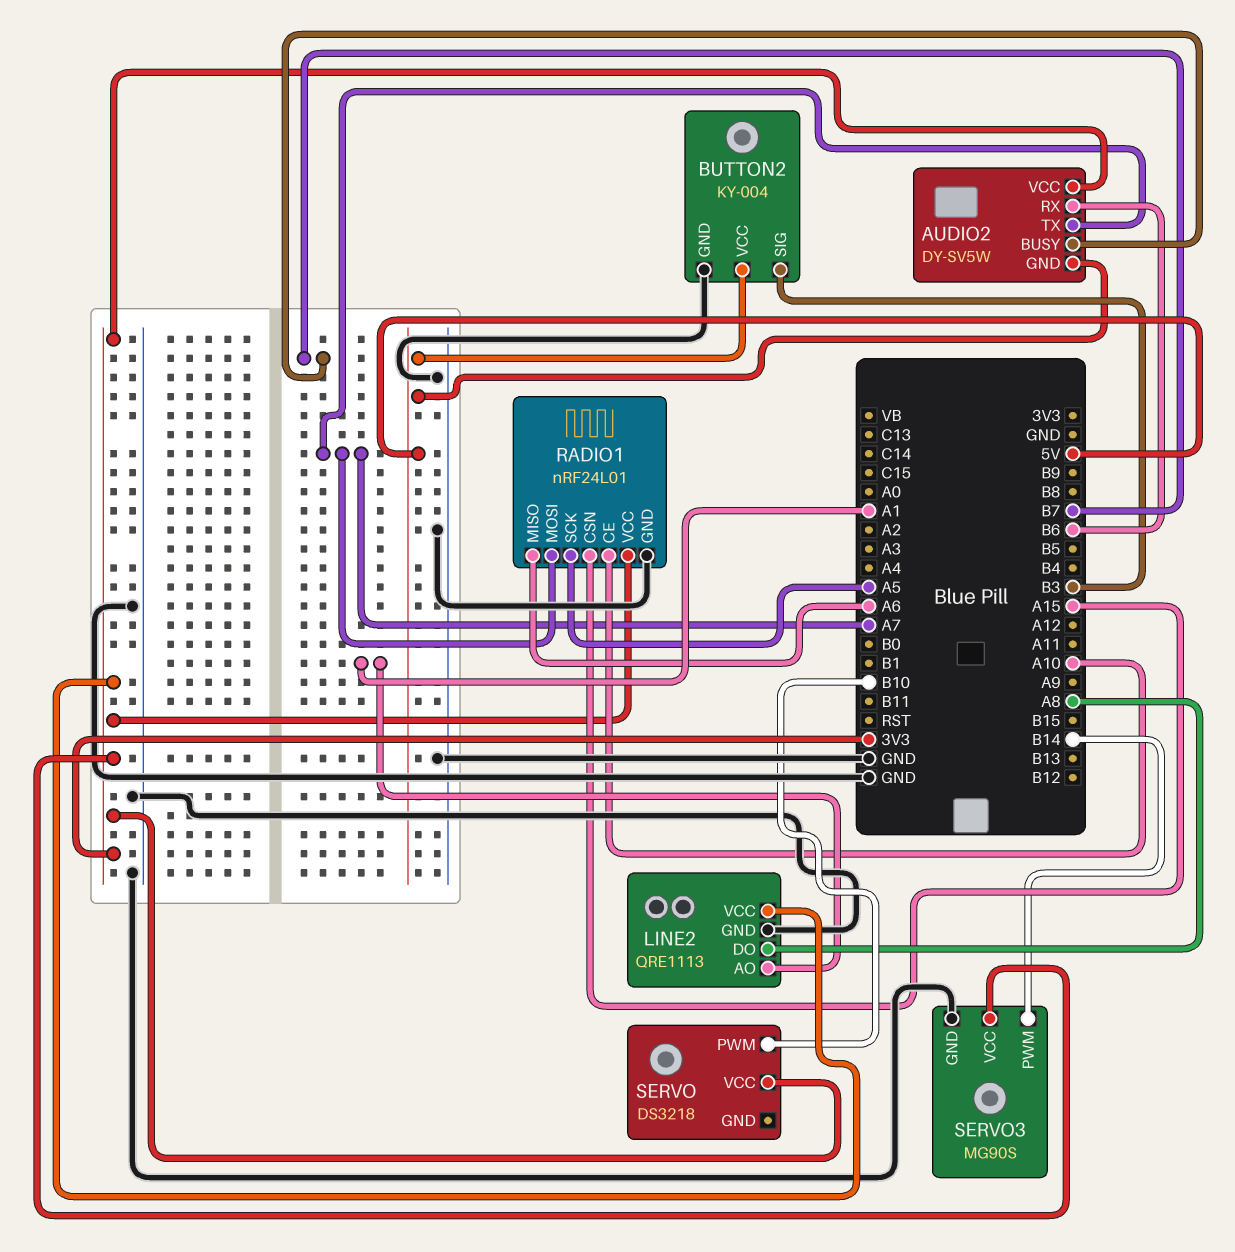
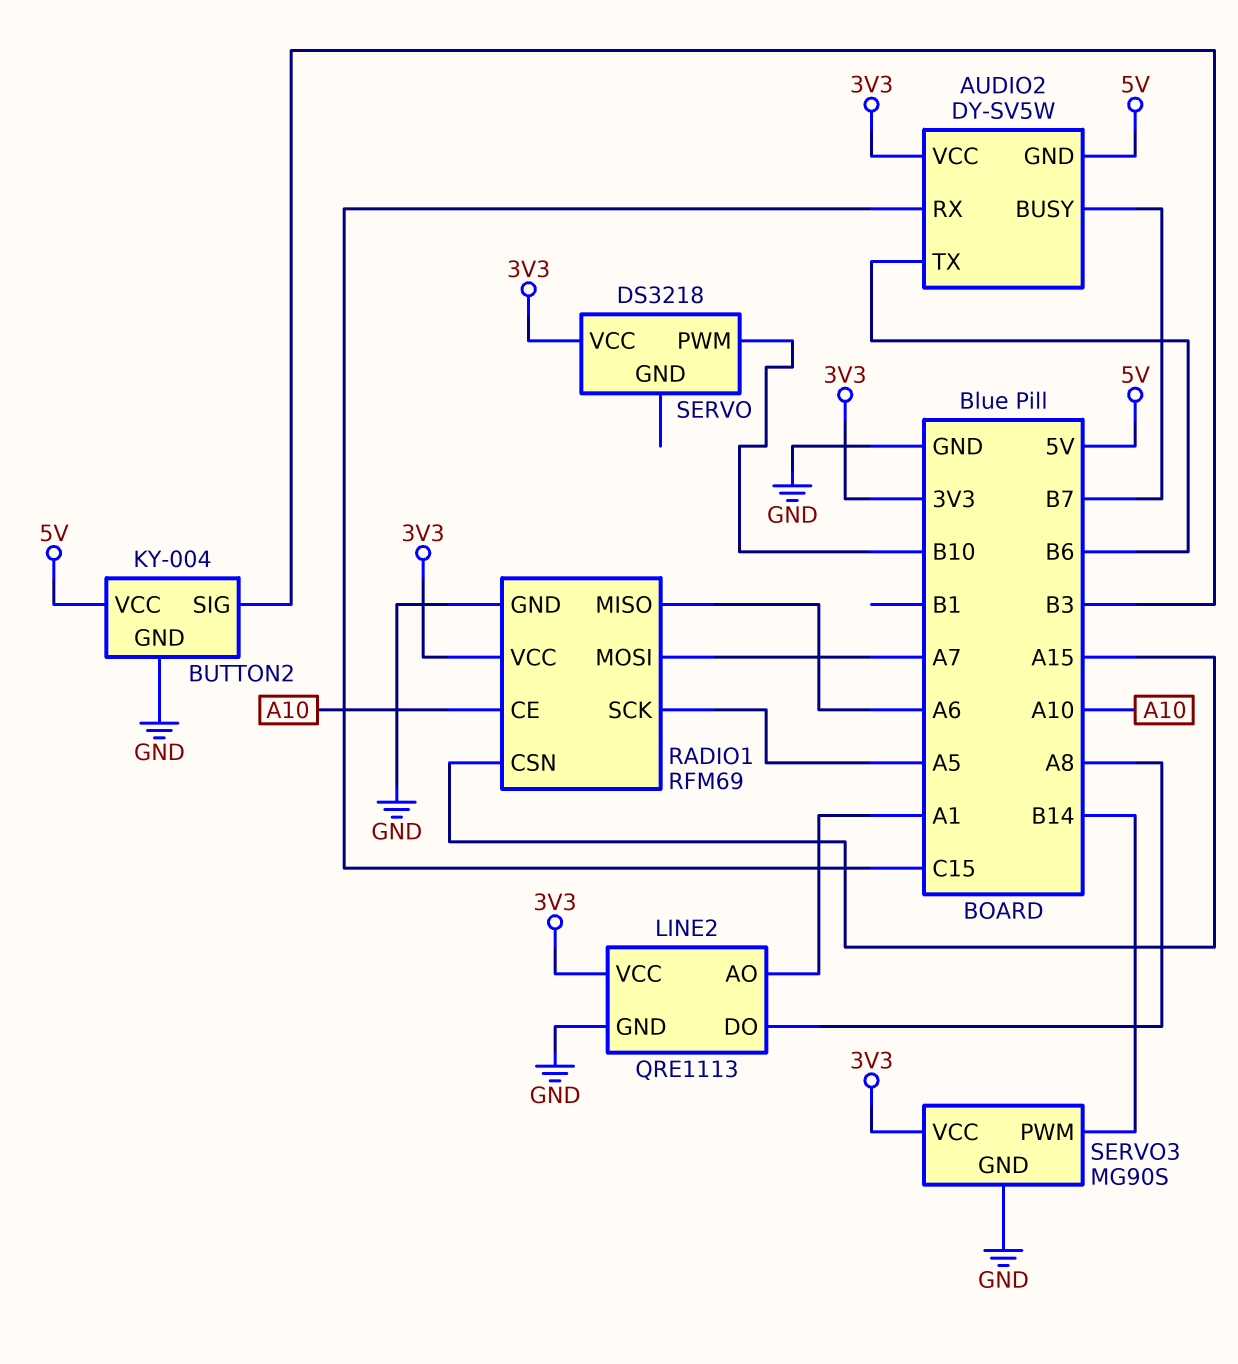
AUDIO2 pin RX: B6 -> C15
AUDIO2 pin TX: A7 -> B6
RADIO1: nRF24L01 -> RFM69

